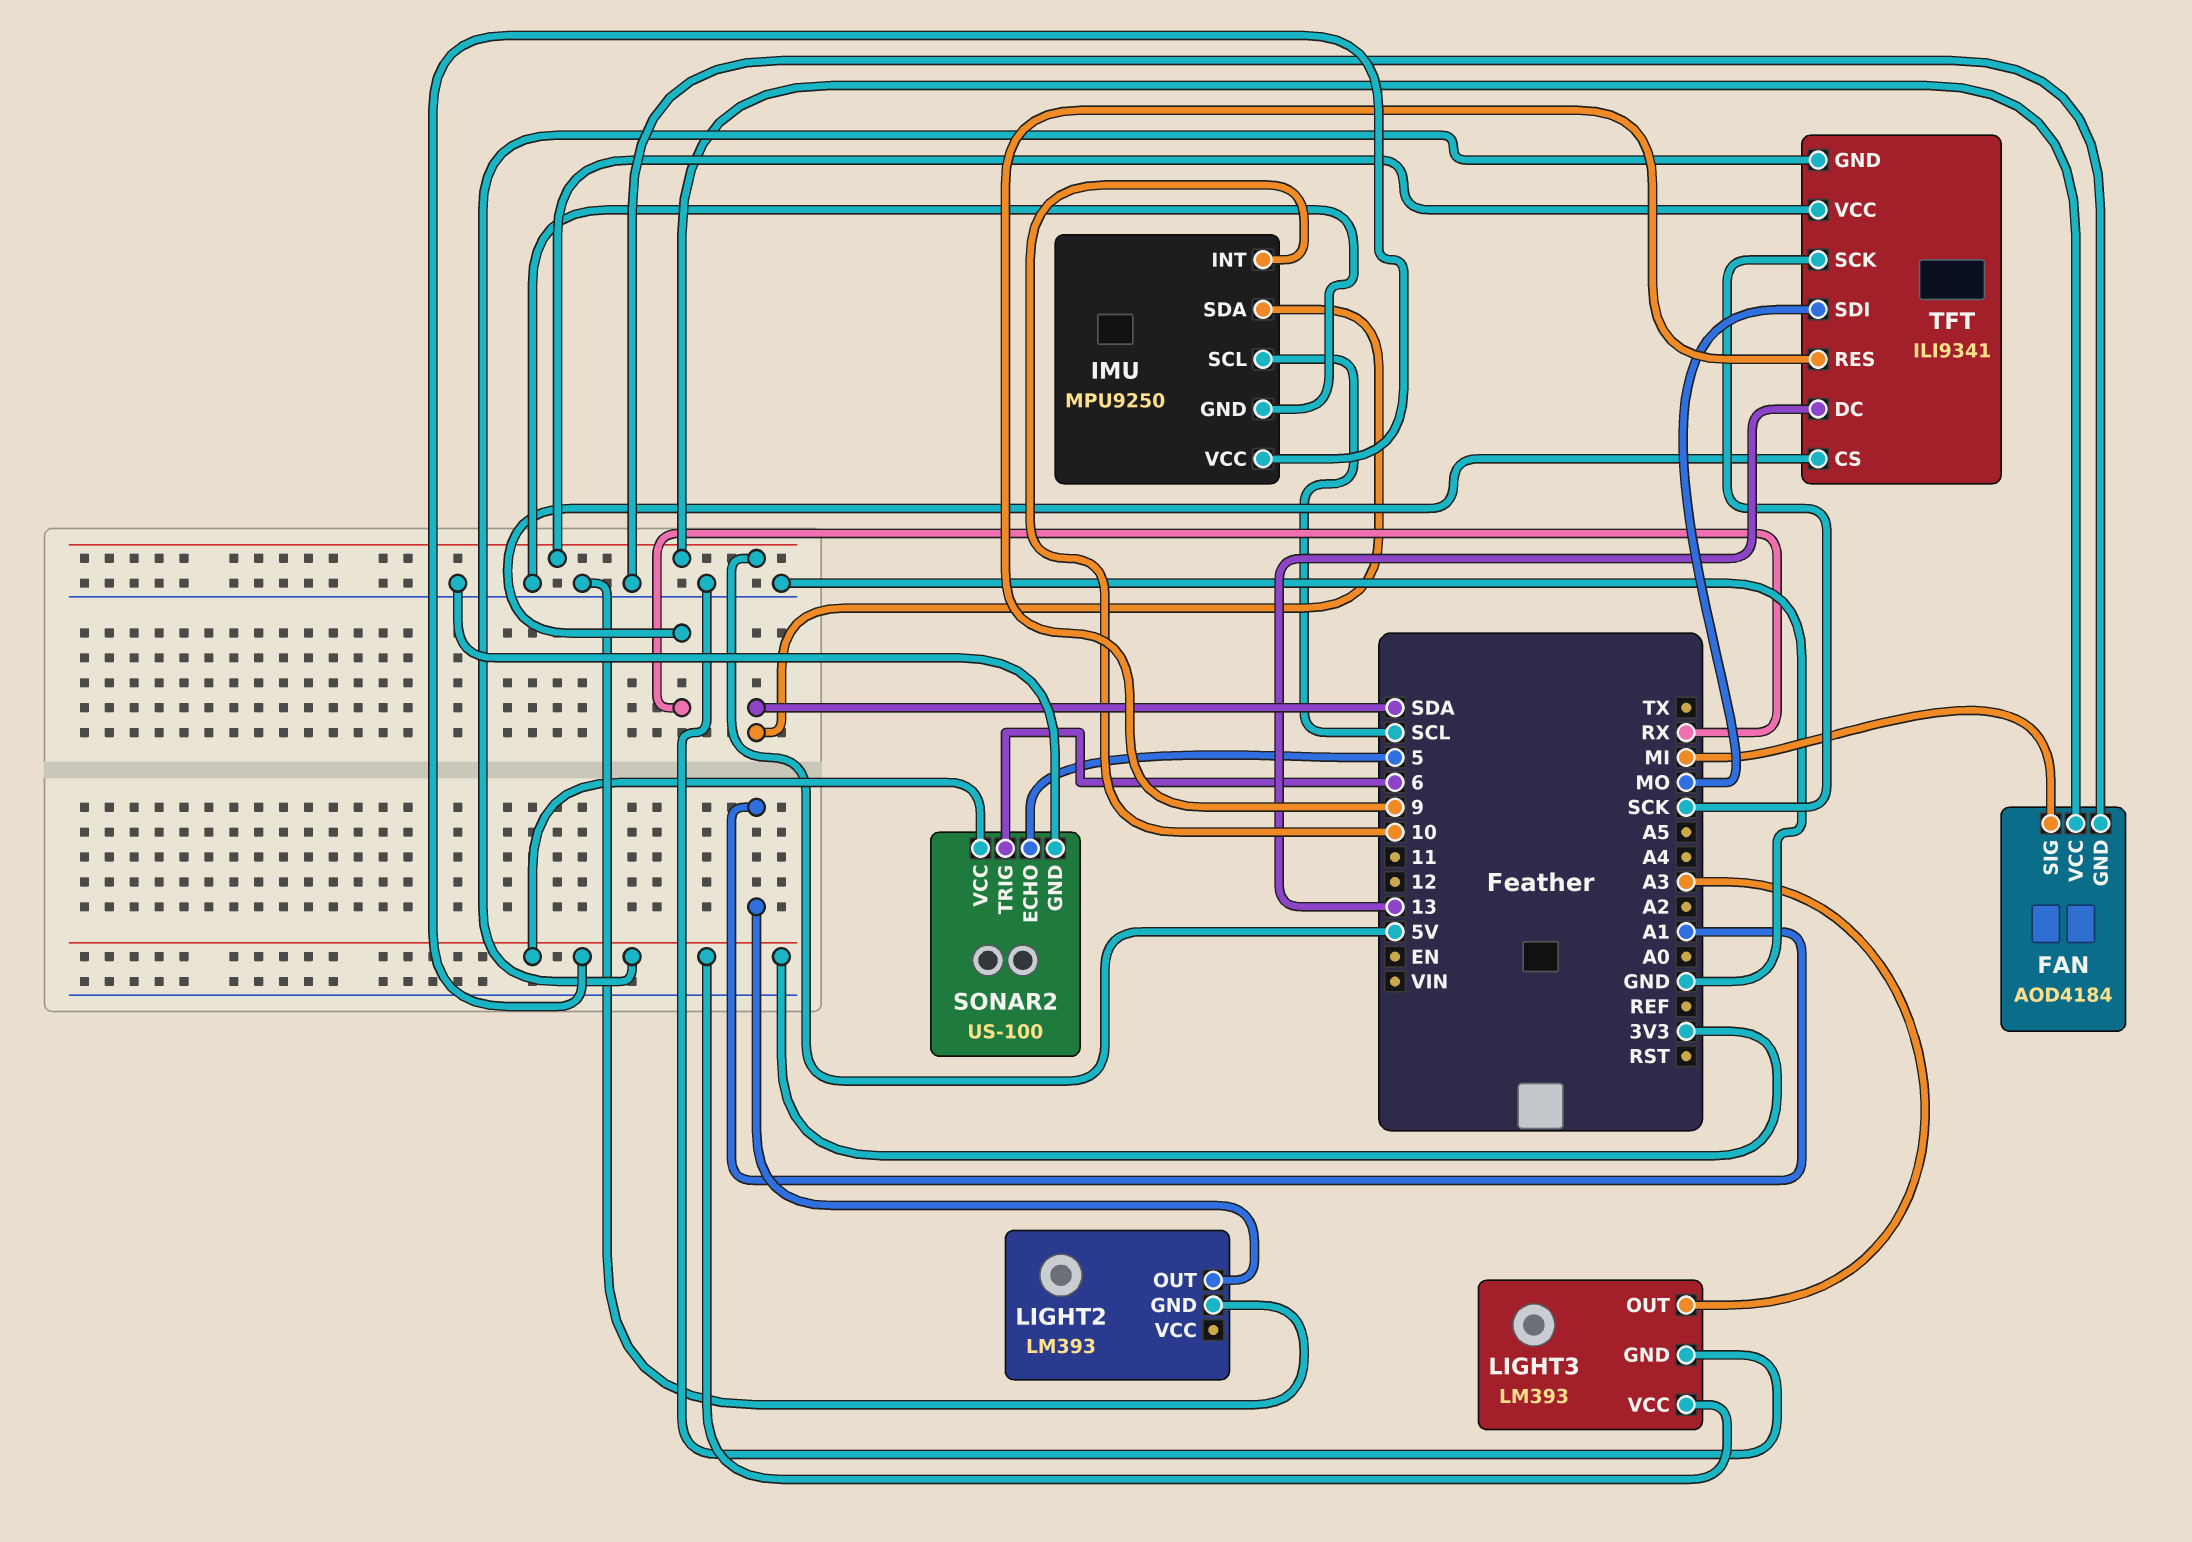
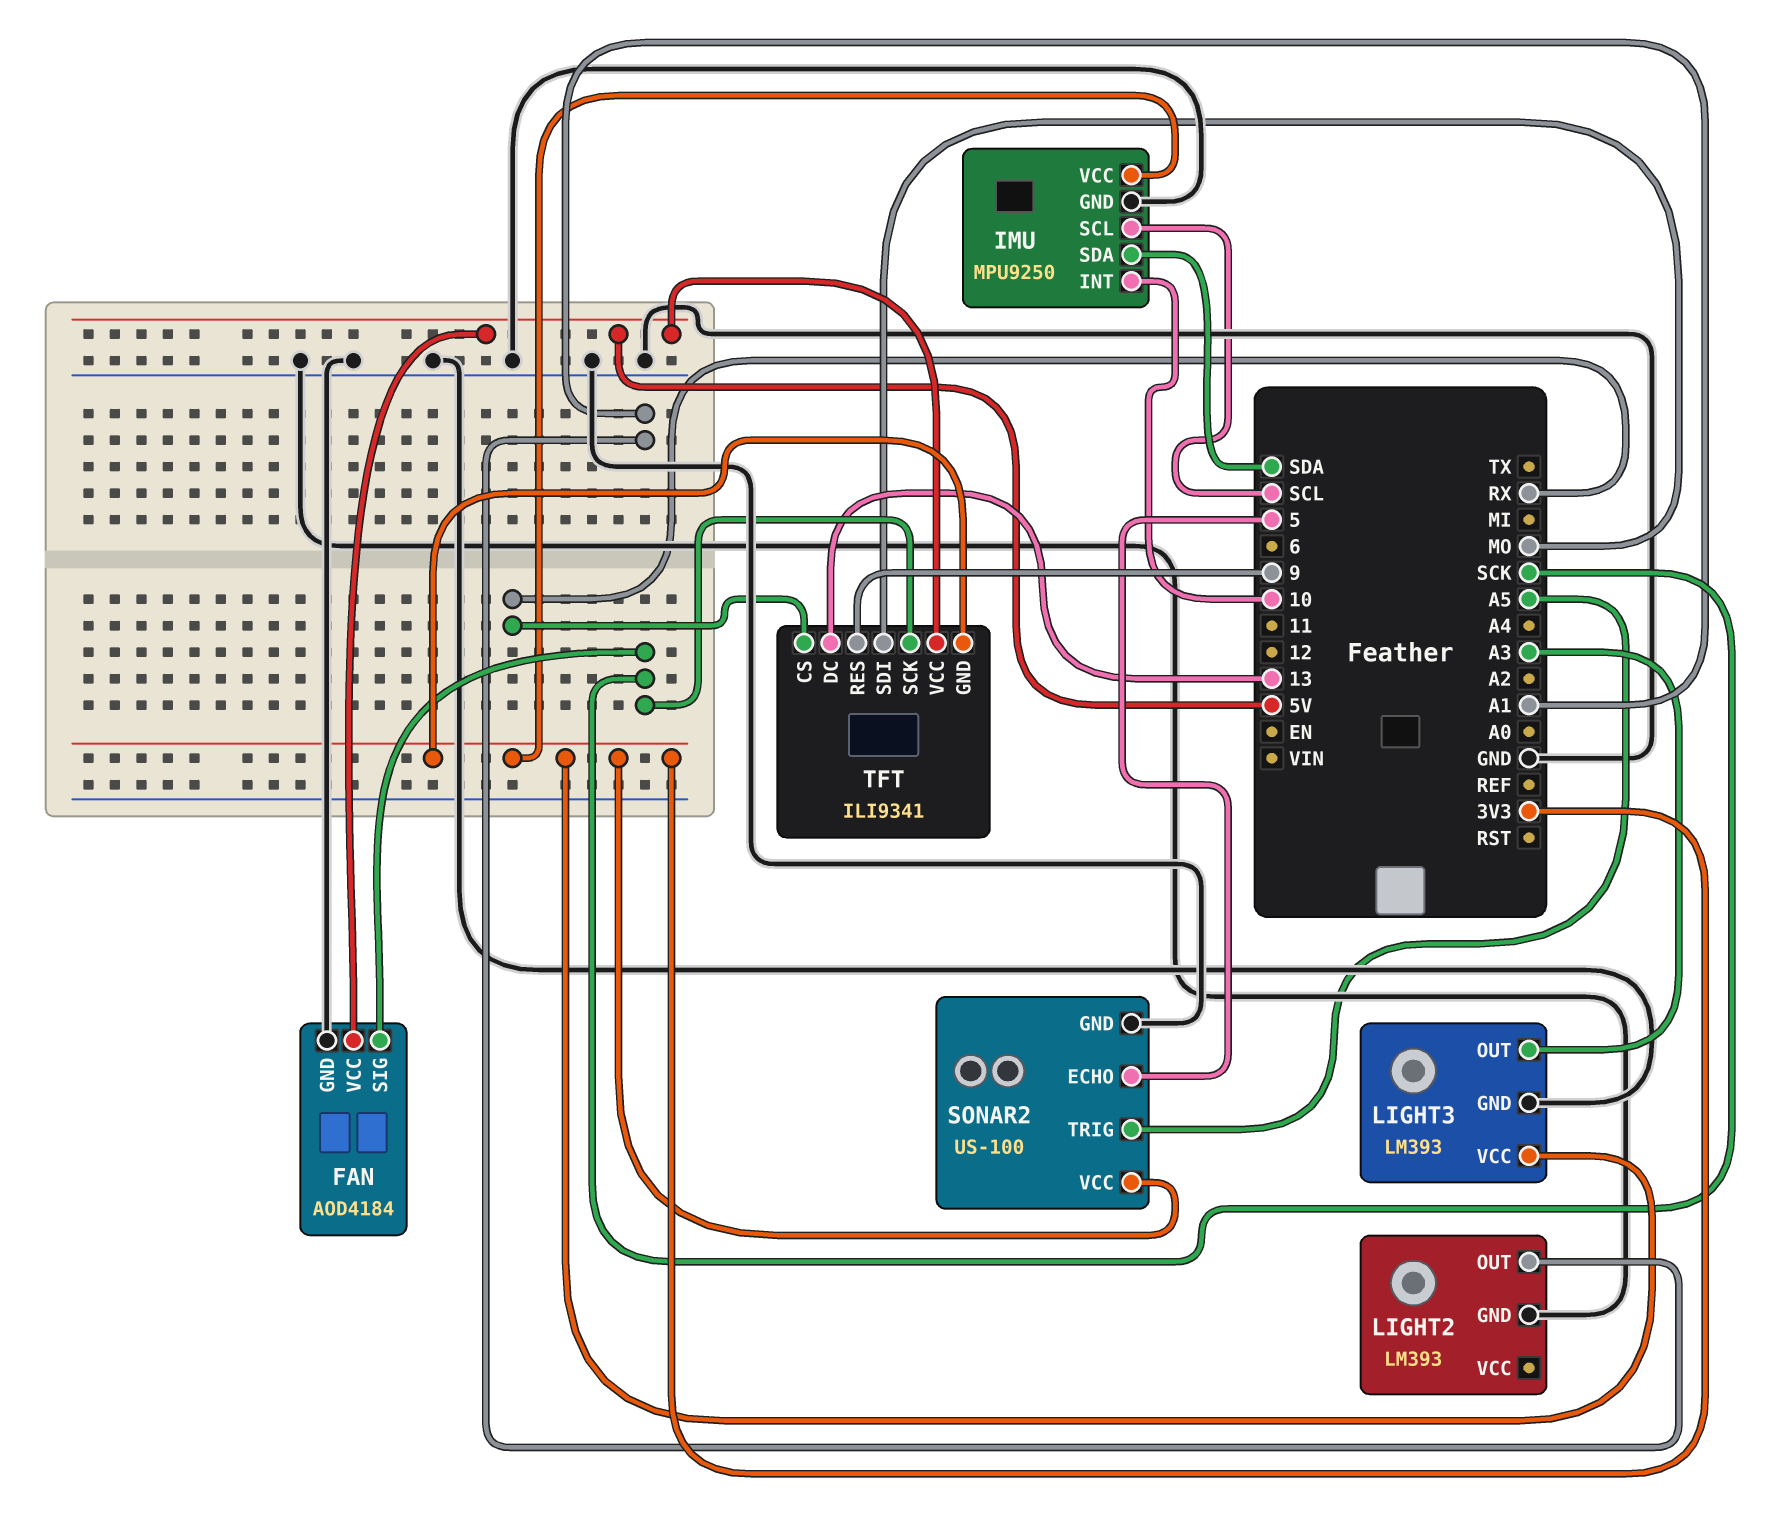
FAN pin SIG: MI -> SCK
SONAR2 pin TRIG: 6 -> A5

